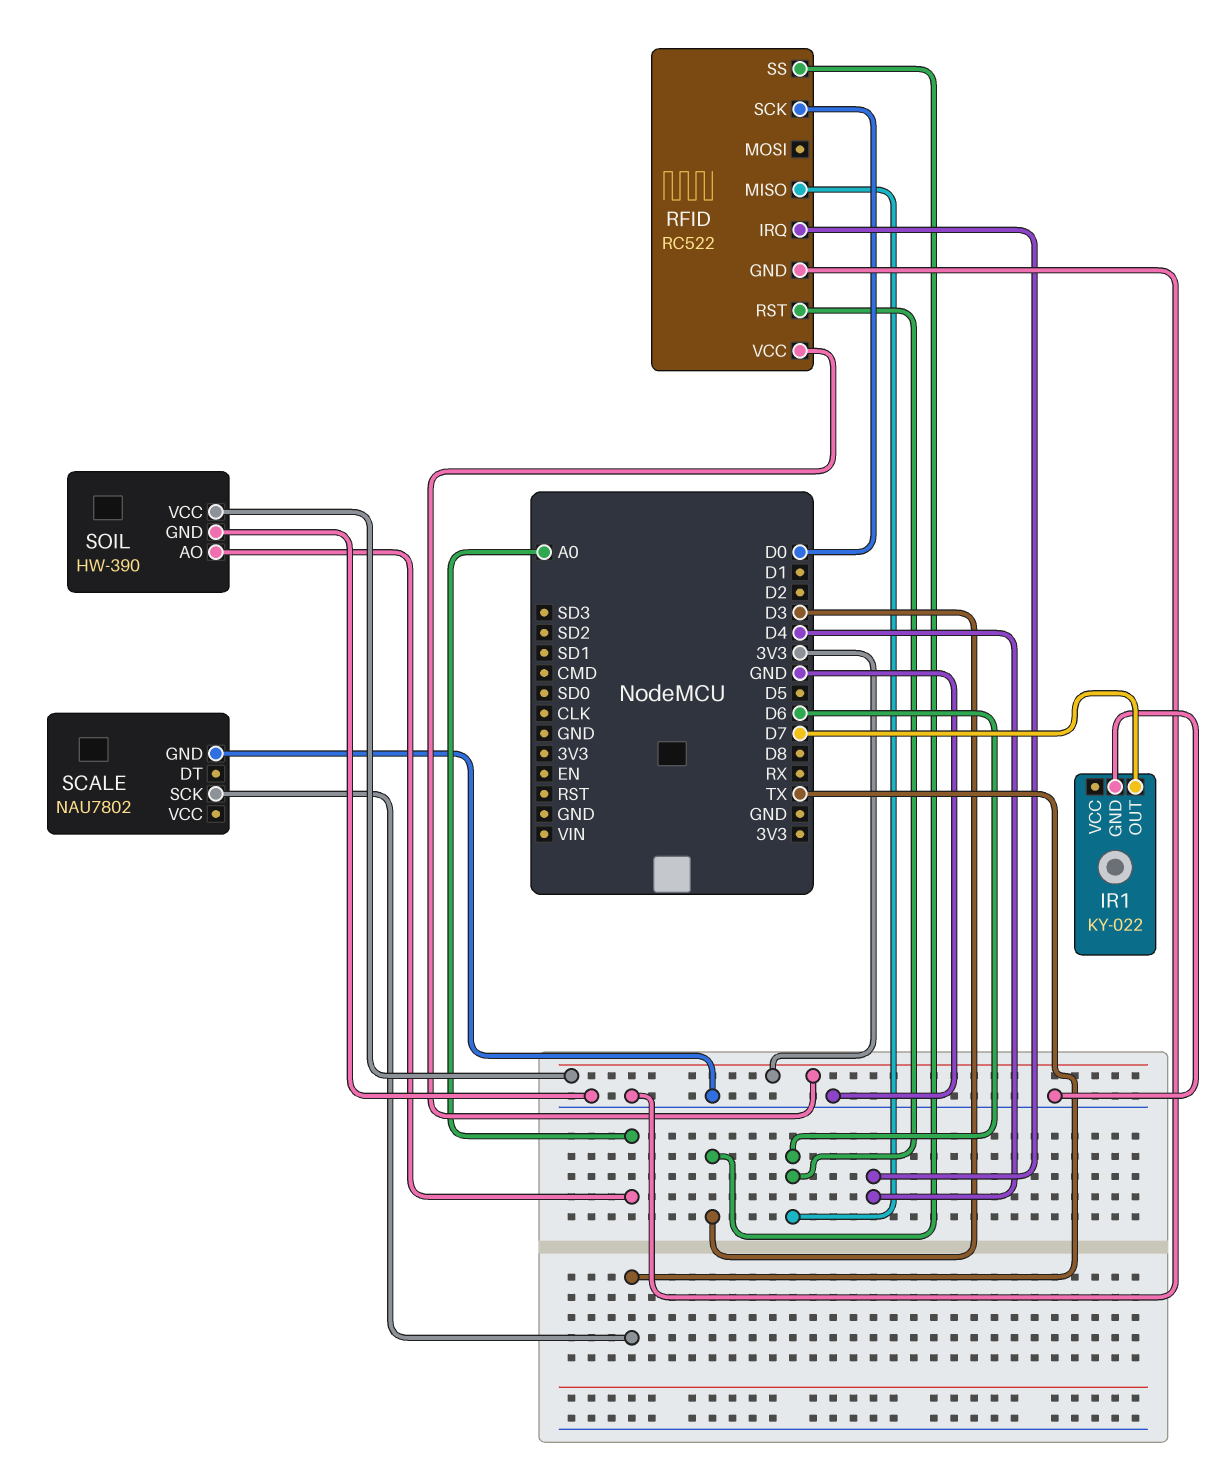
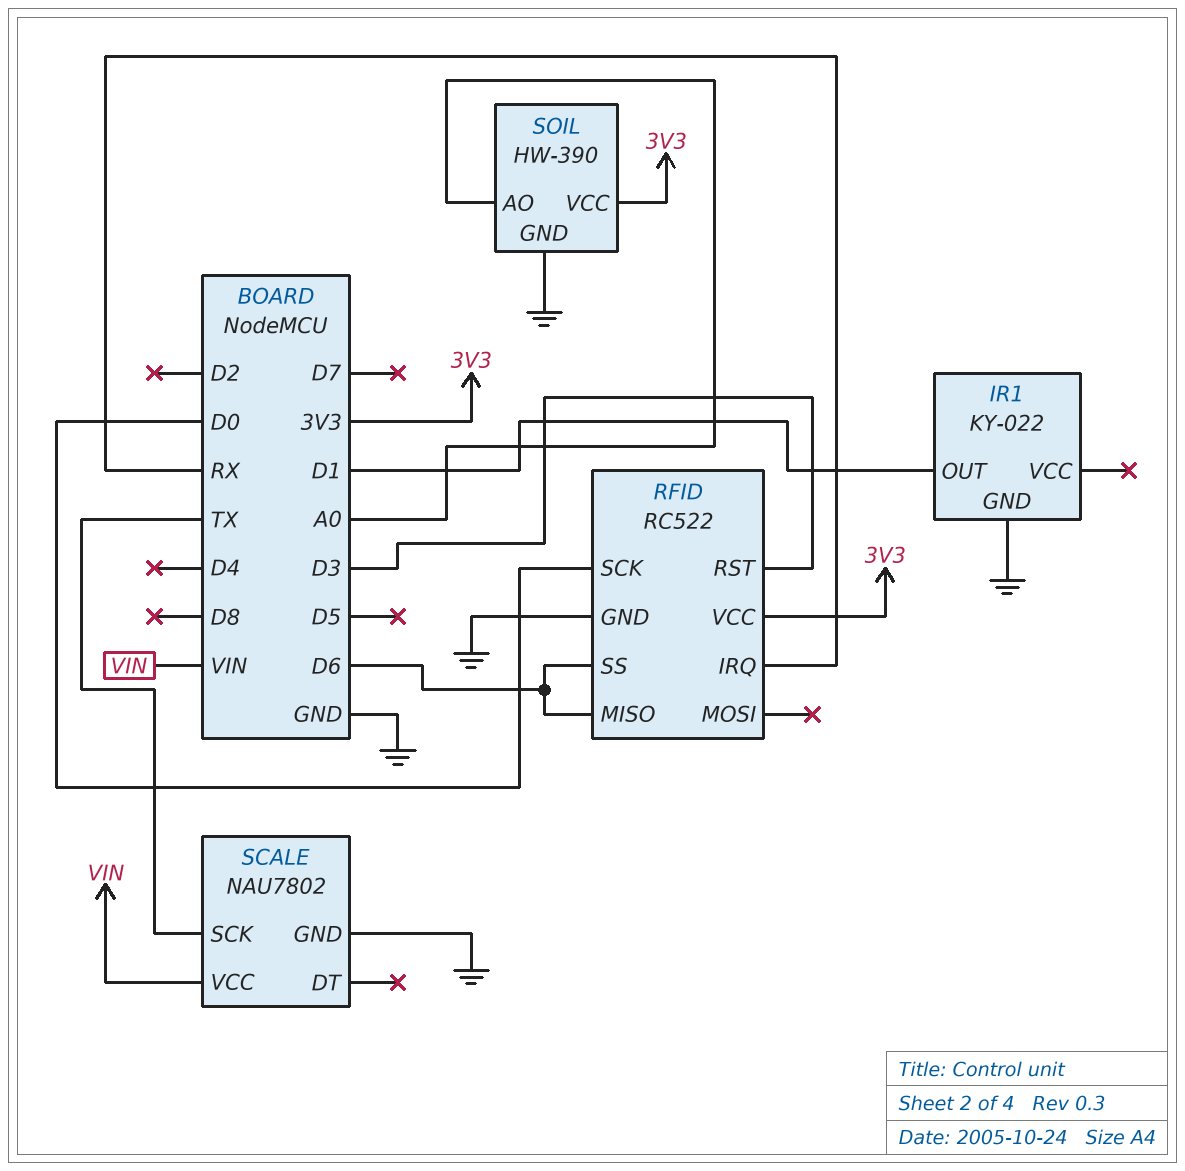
IR1 pin OUT: D7 -> D1
RFID pin IRQ: D4 -> RX
RFID pin RST: D6 -> D3
RFID pin SS: D3 -> D6
SCALE pin VCC: none -> VIN

